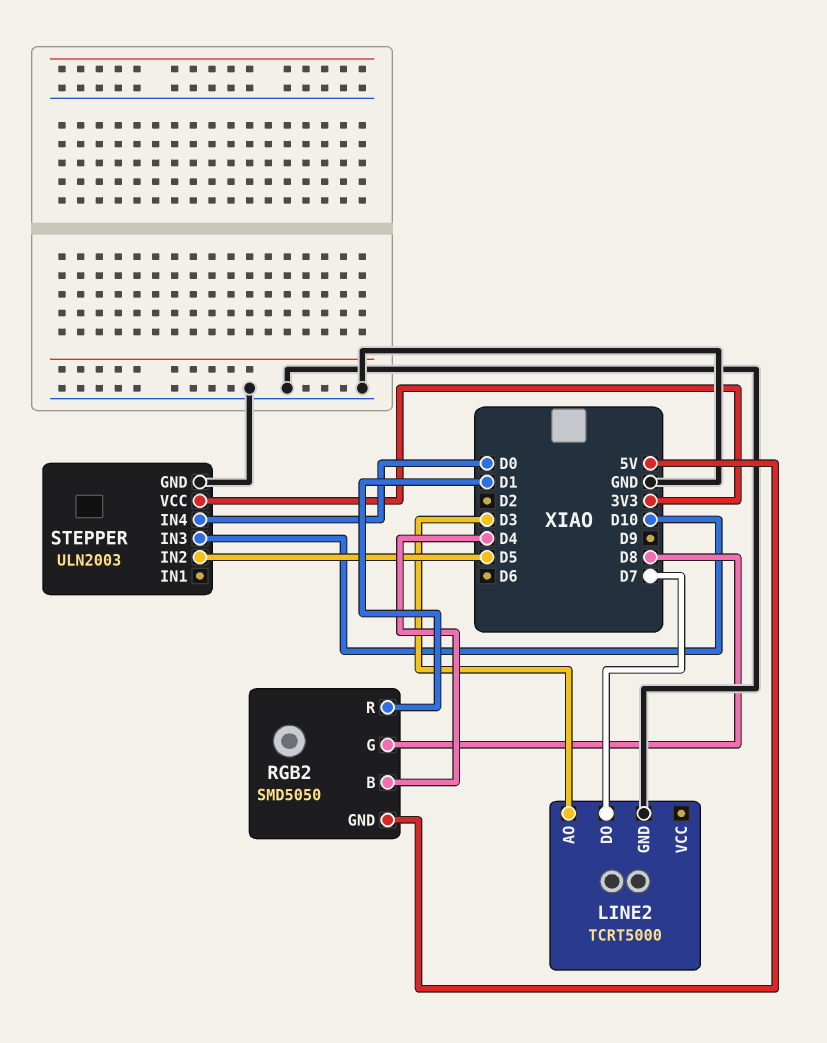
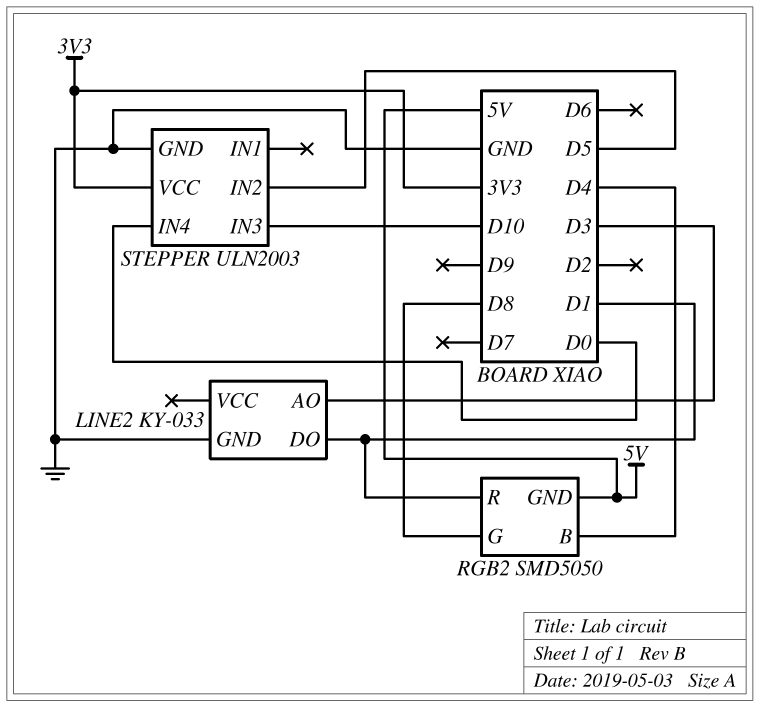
LINE2: TCRT5000 -> KY-033
LINE2 pin DO: D7 -> D1

